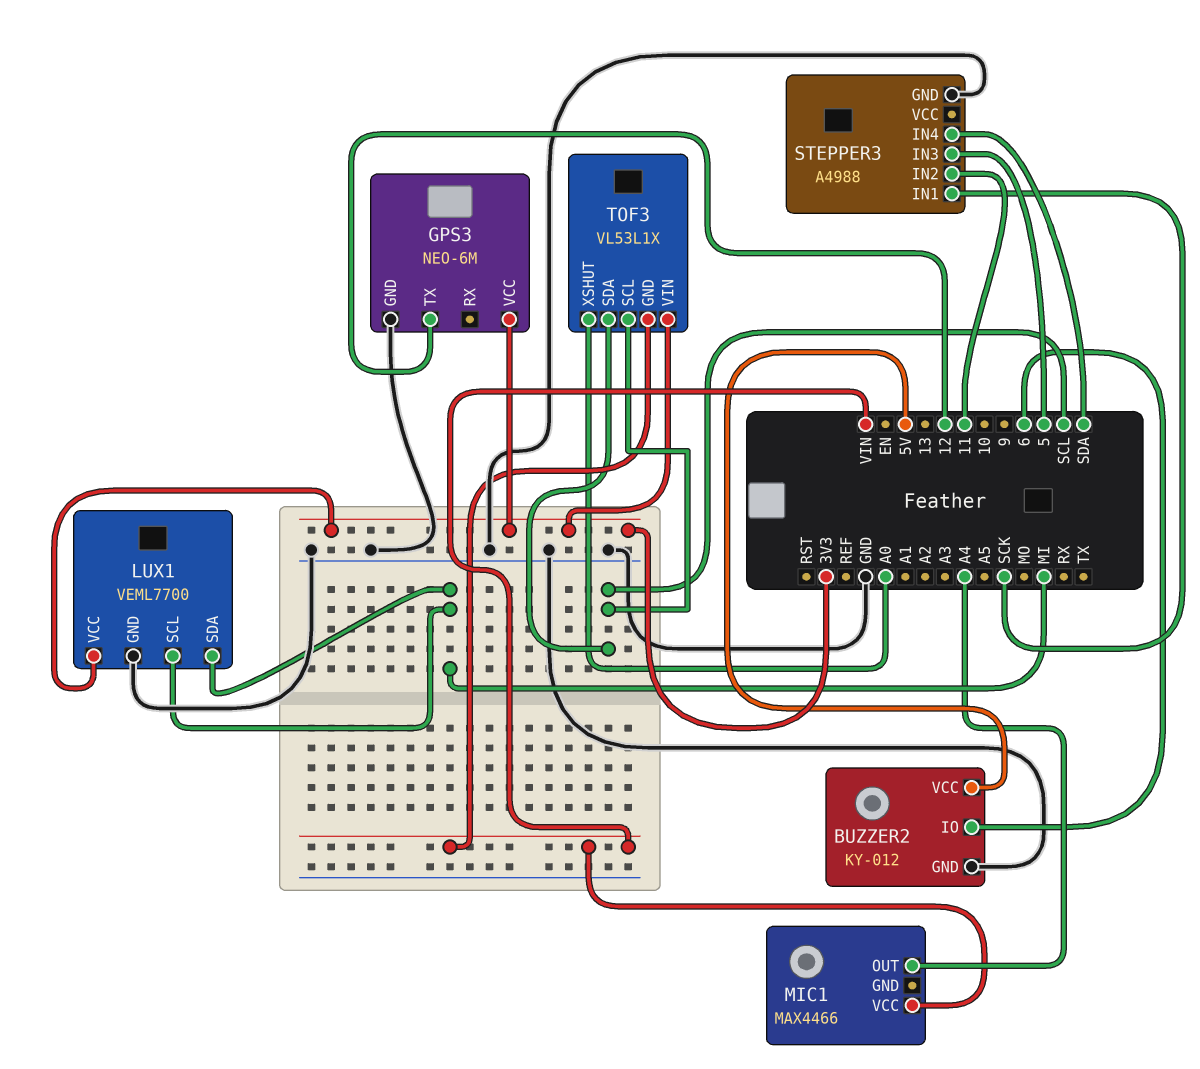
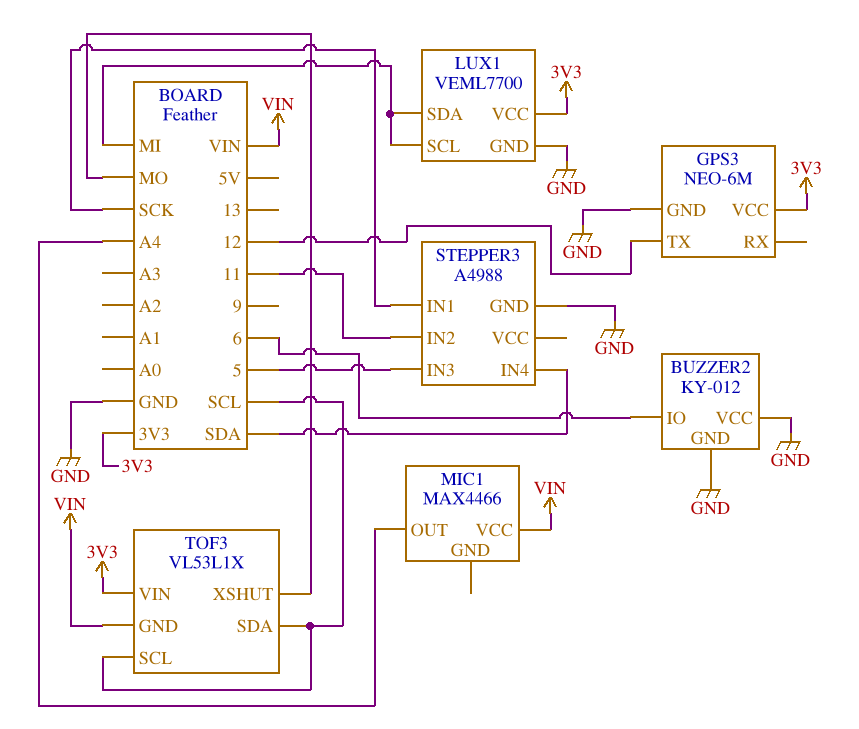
BUZZER2 pin VCC: 5V -> GND
TOF3 pin XSHUT: A0 -> MO

